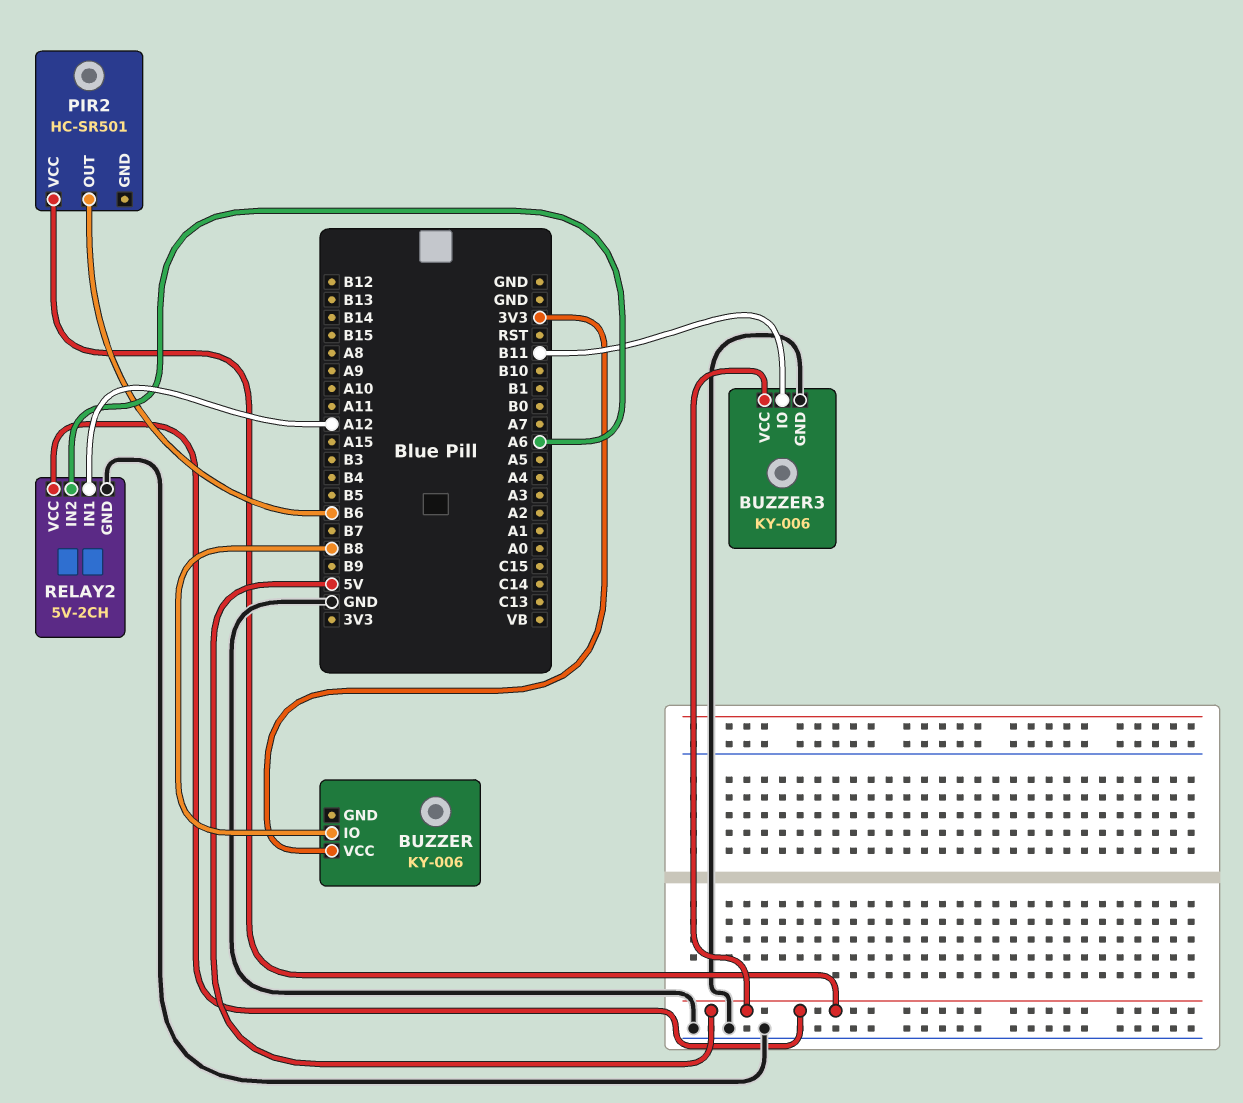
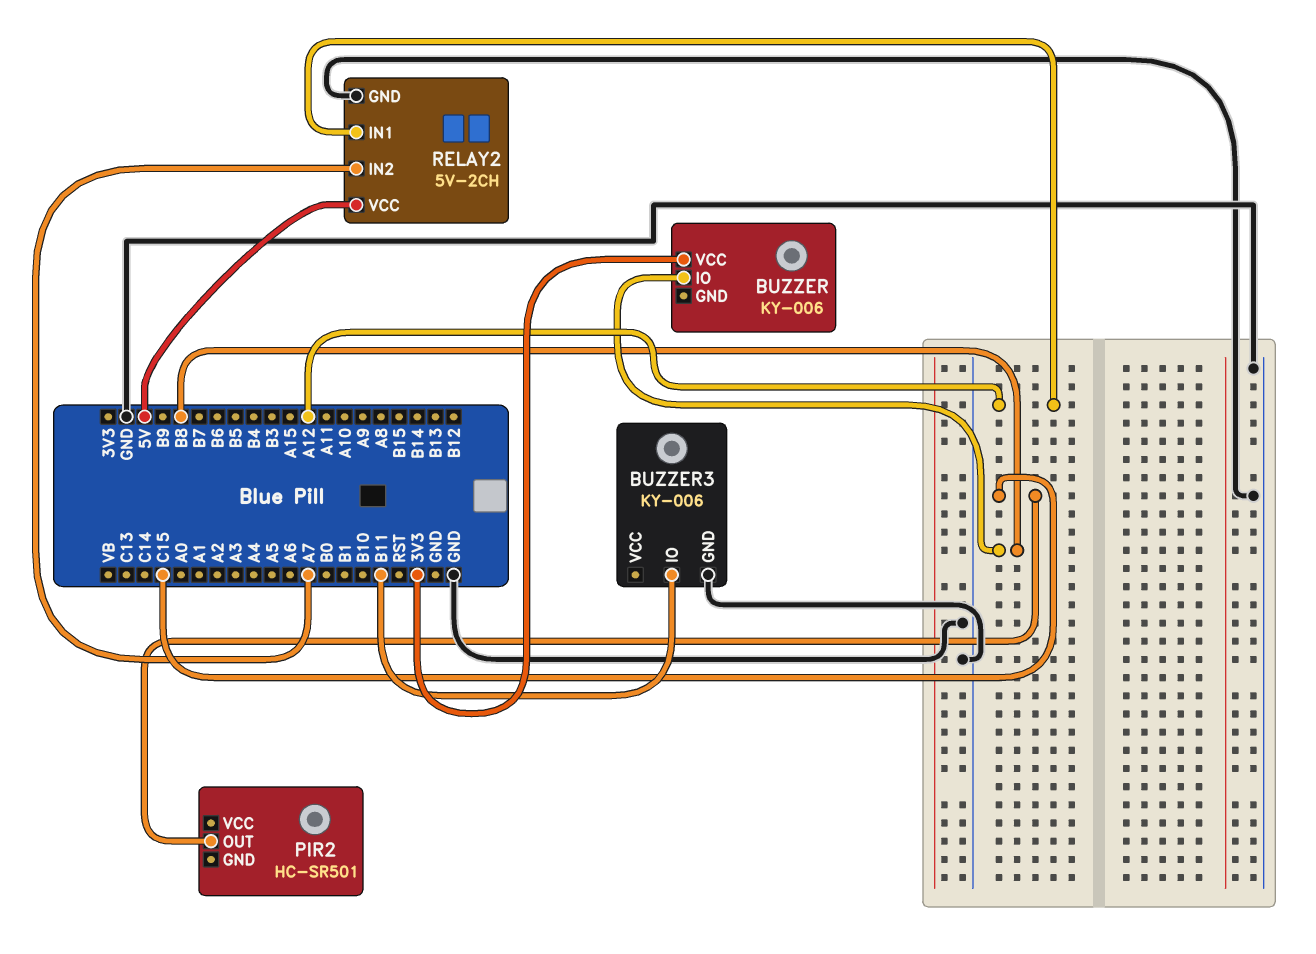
BUZZER3 pin VCC: 5V -> none
PIR2 pin OUT: B6 -> C15
PIR2 pin VCC: 5V -> none
RELAY2 pin IN2: A6 -> A7

